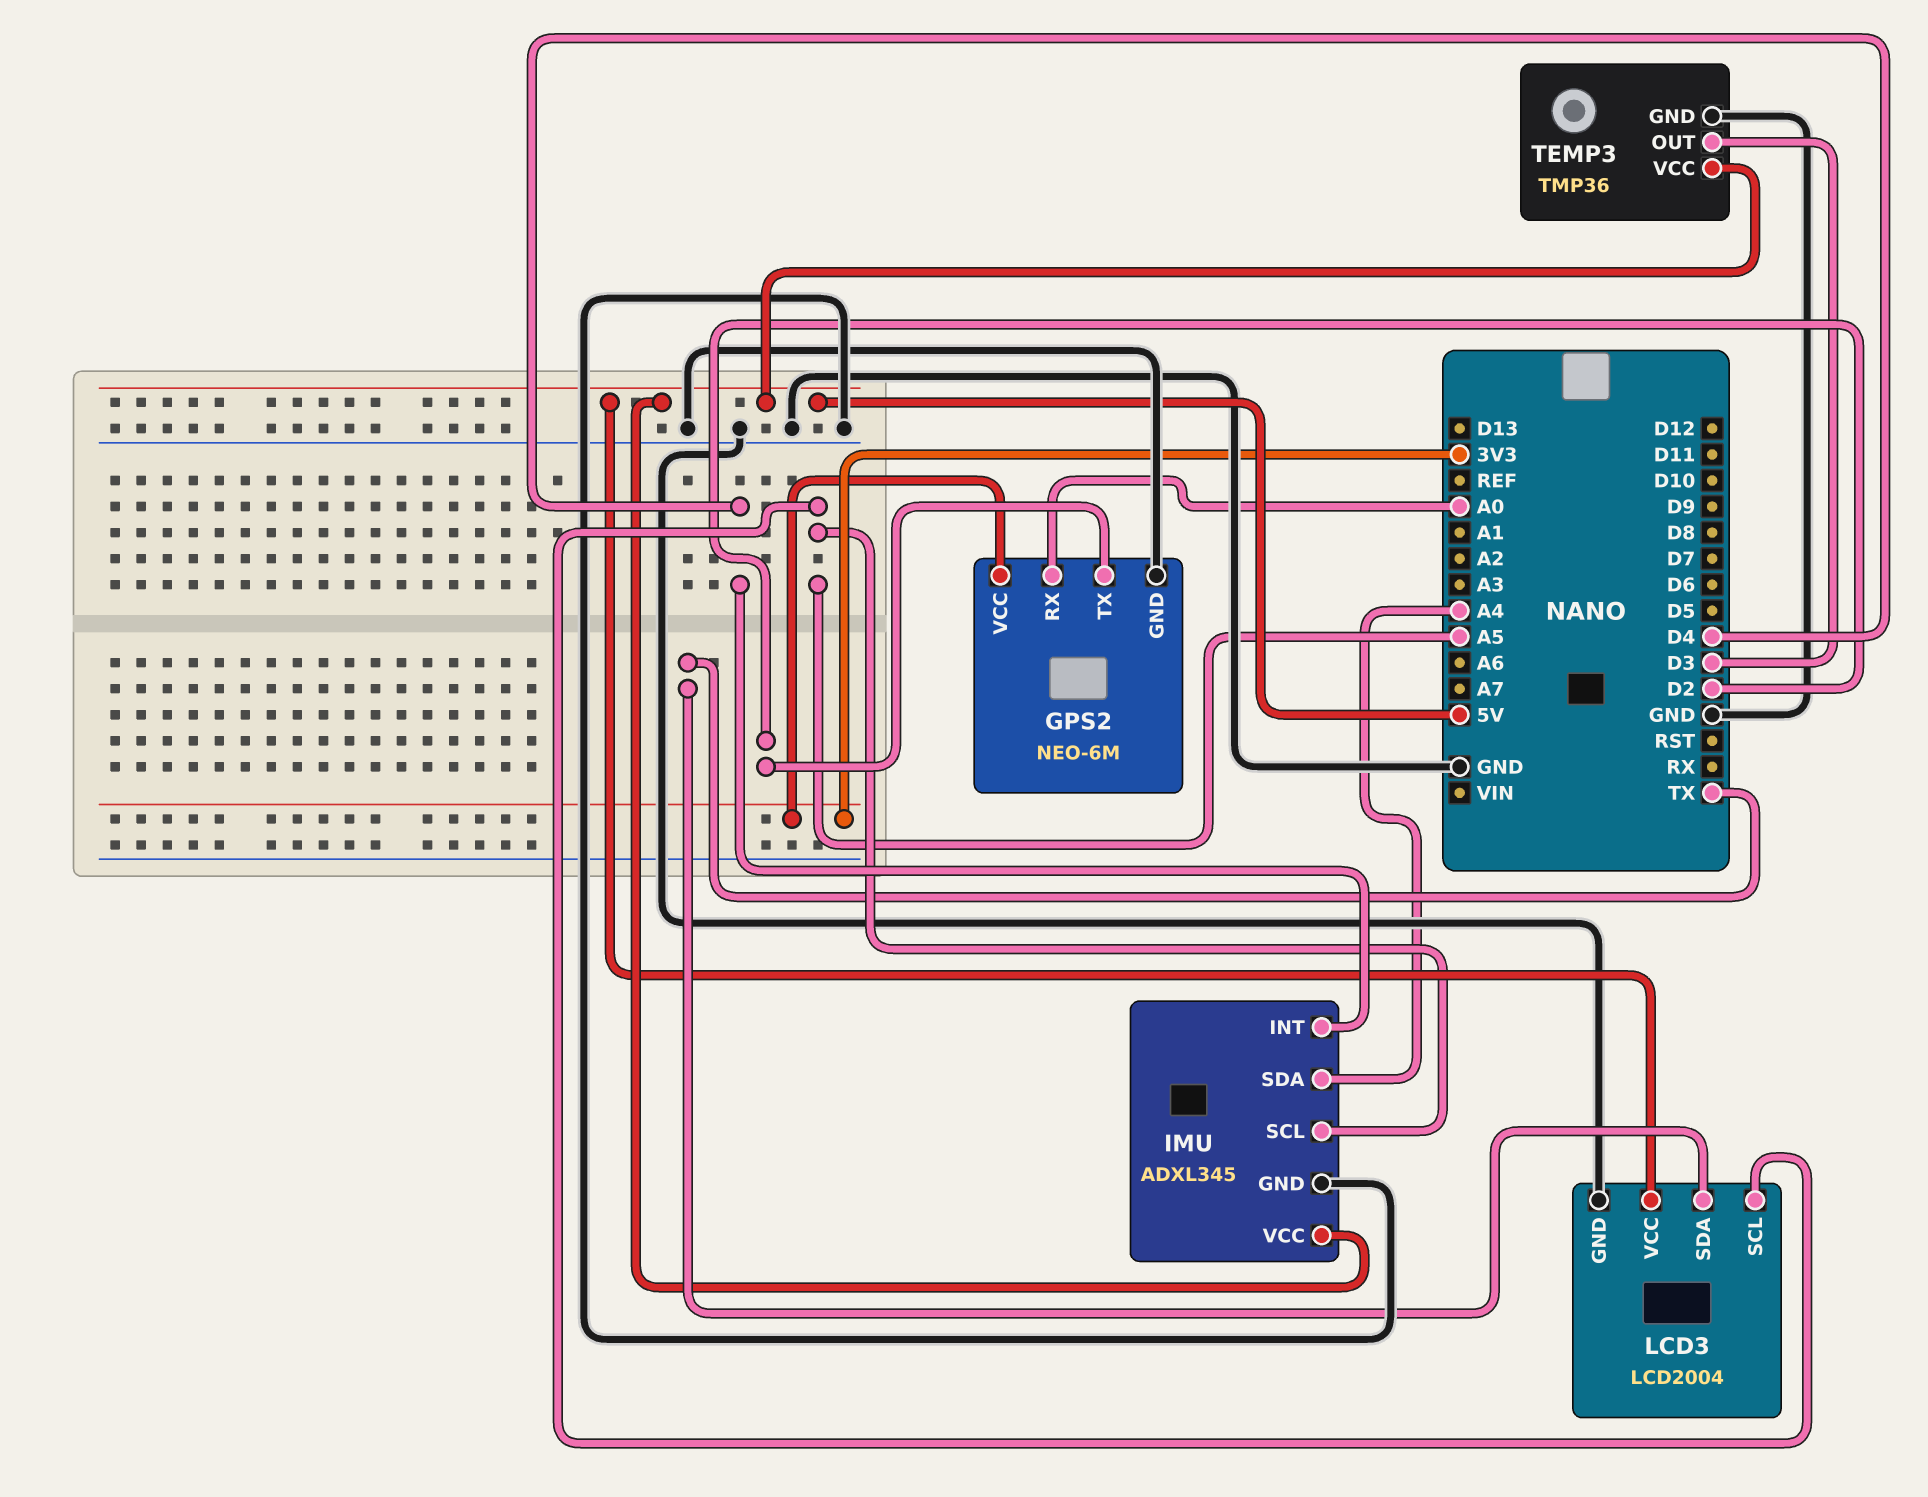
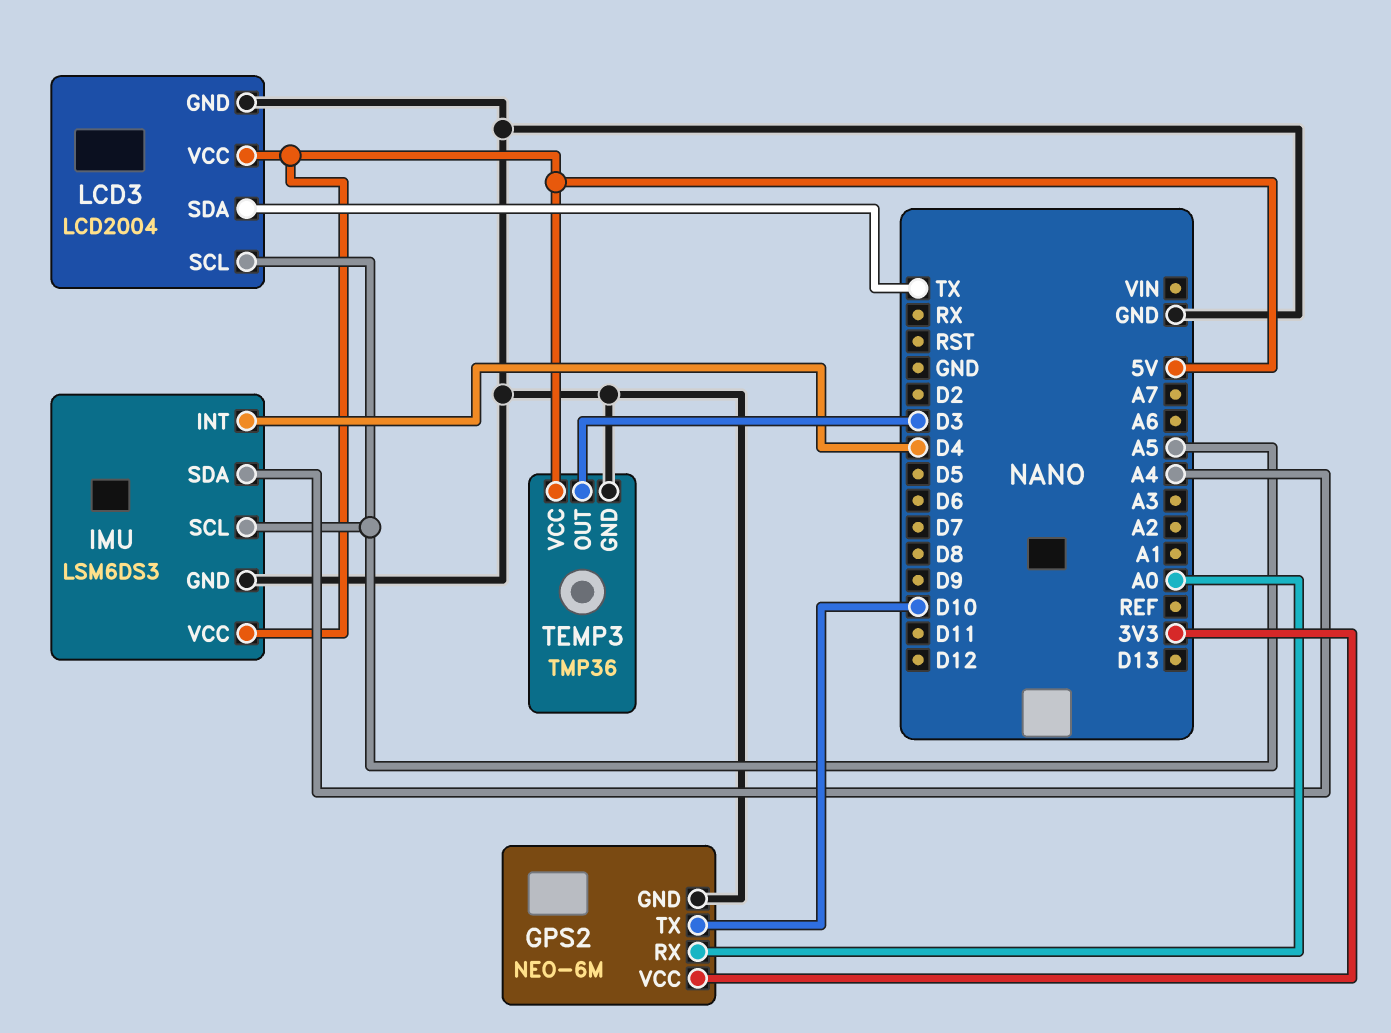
GPS2 pin TX: D2 -> D10
IMU: ADXL345 -> LSM6DS3

